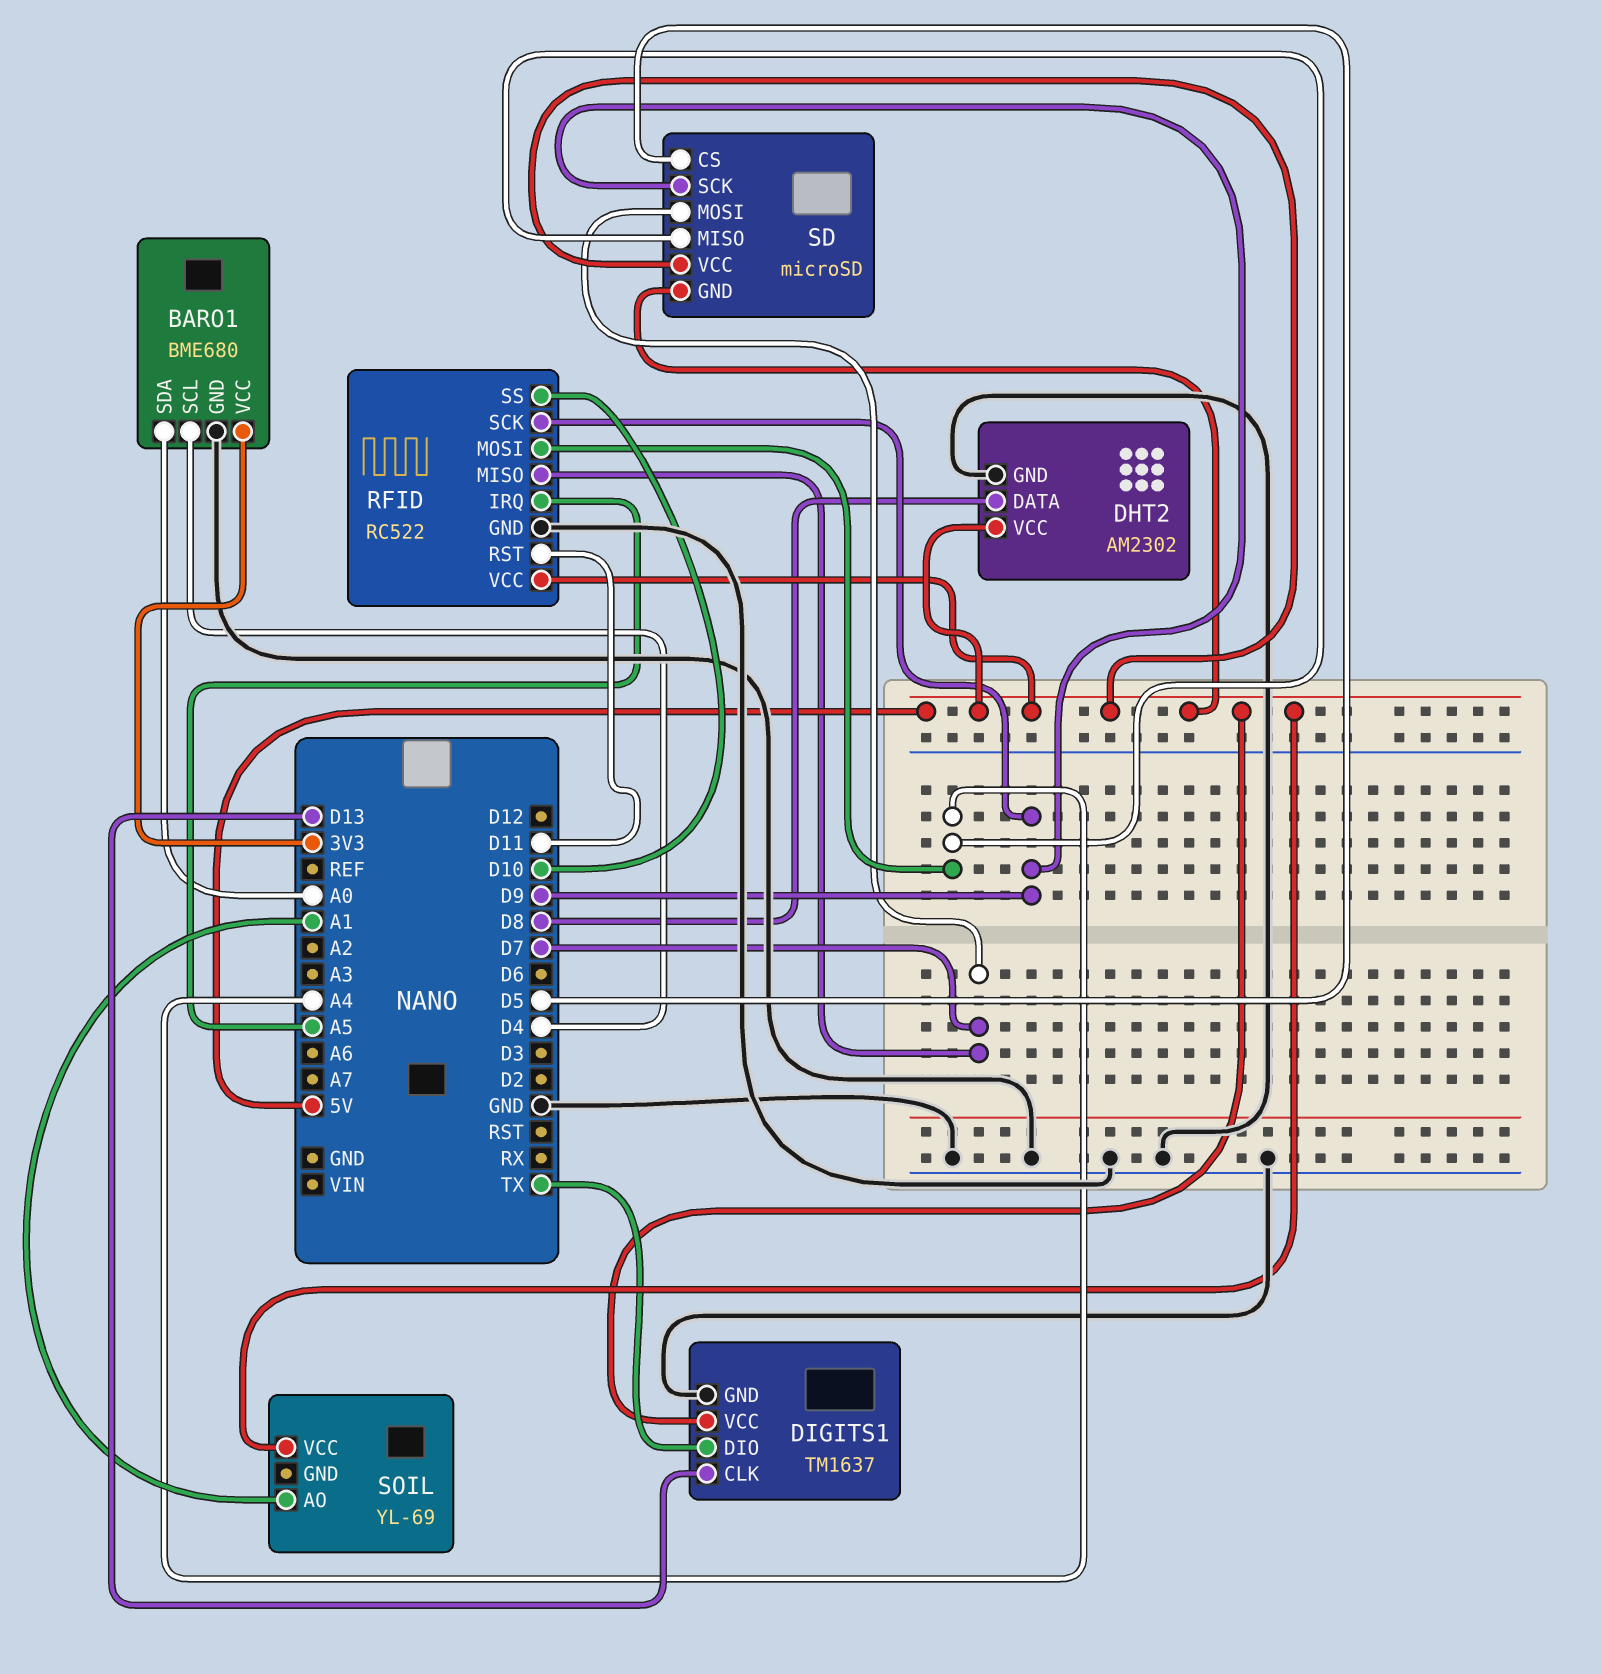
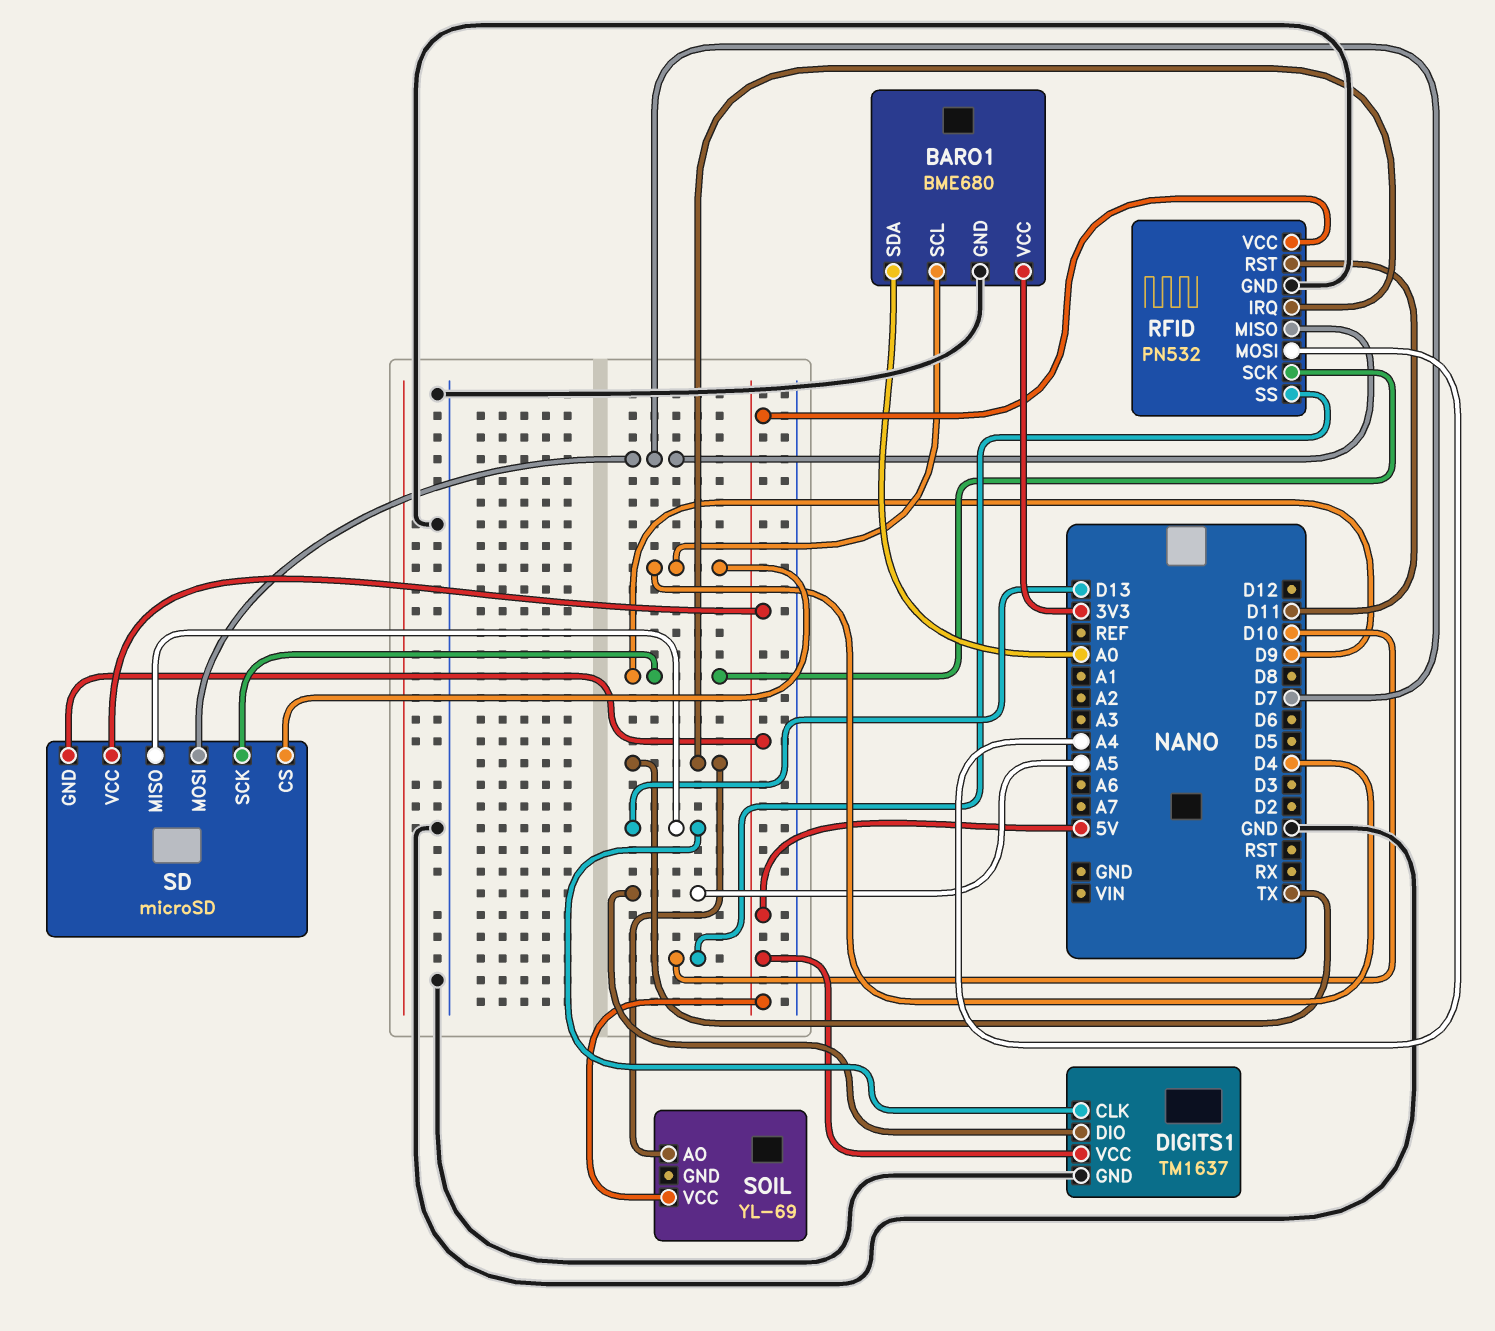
DHT2: AM2302 -> none
DHT2 pin DATA: D8 -> none
DHT2 pin GND: GND -> none
DHT2 pin VCC: 5V -> none
DIGITS1 pin DIO: TX -> A5
RFID: RC522 -> PN532
RFID pin IRQ: A5 -> TX
SD pin CS: D5 -> D4
SD pin MISO: A4 -> D13
SOIL pin AO: A1 -> TX

